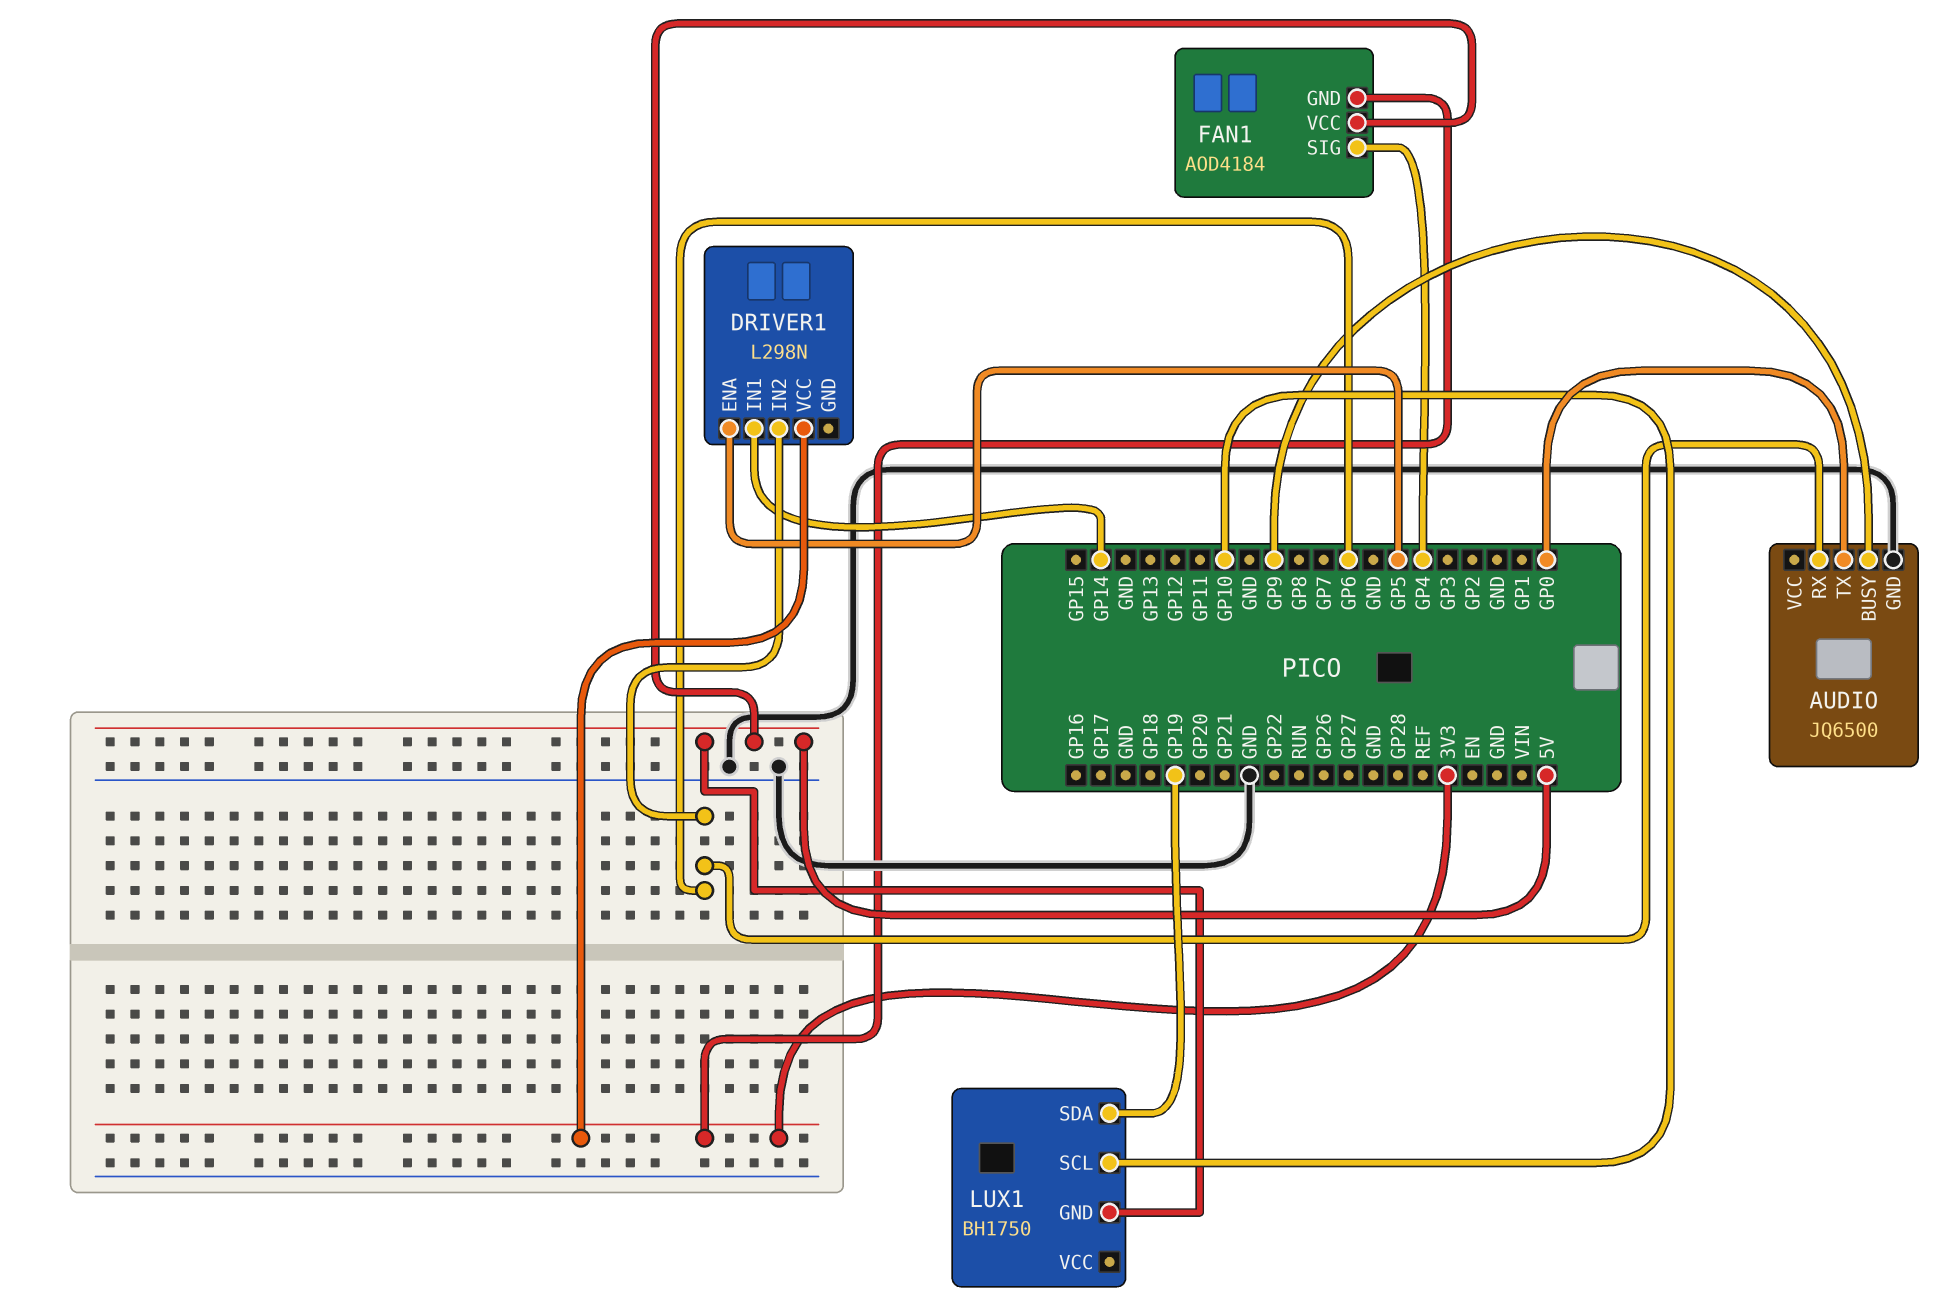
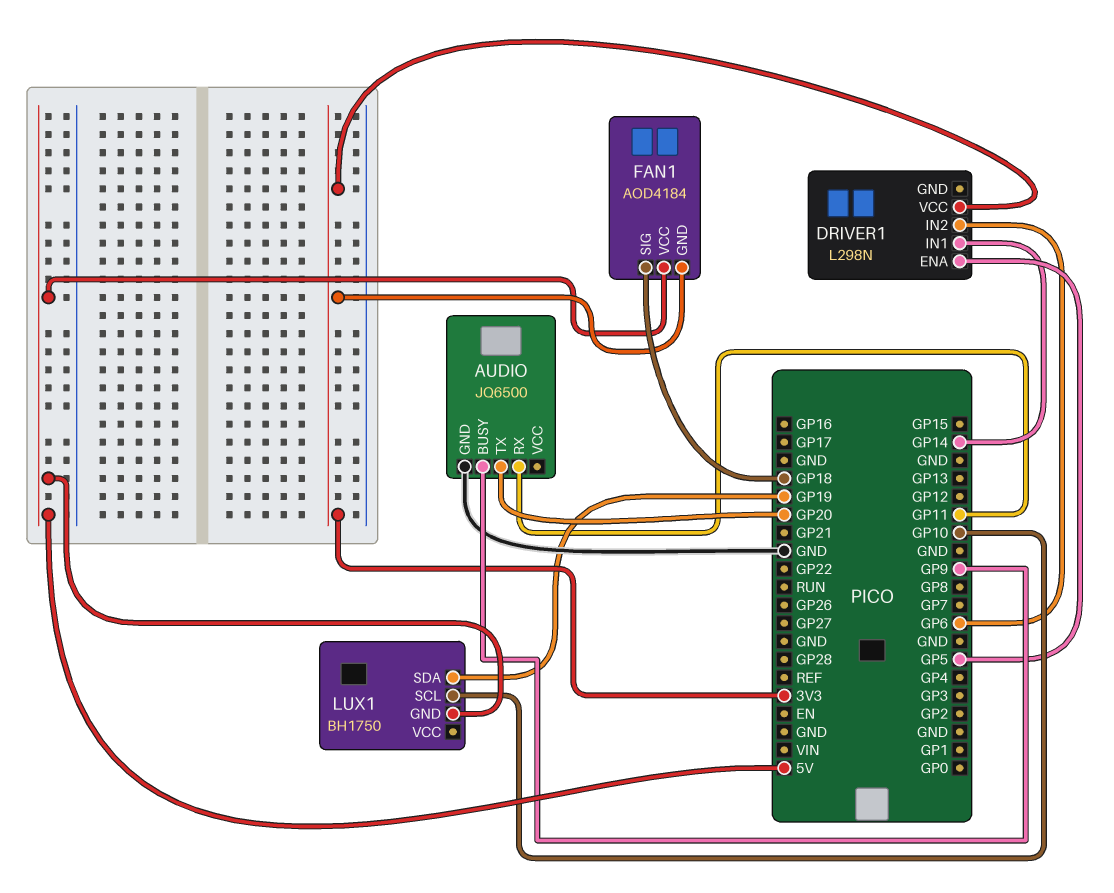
AUDIO pin RX: GP6 -> GP11
AUDIO pin TX: GP0 -> GP20
FAN1 pin SIG: GP4 -> GP18

